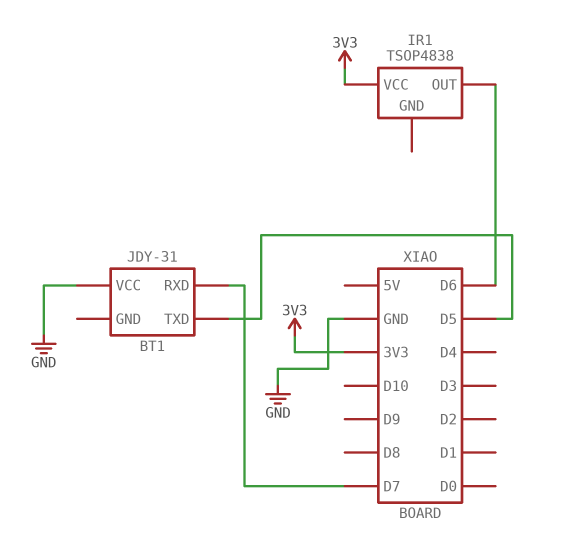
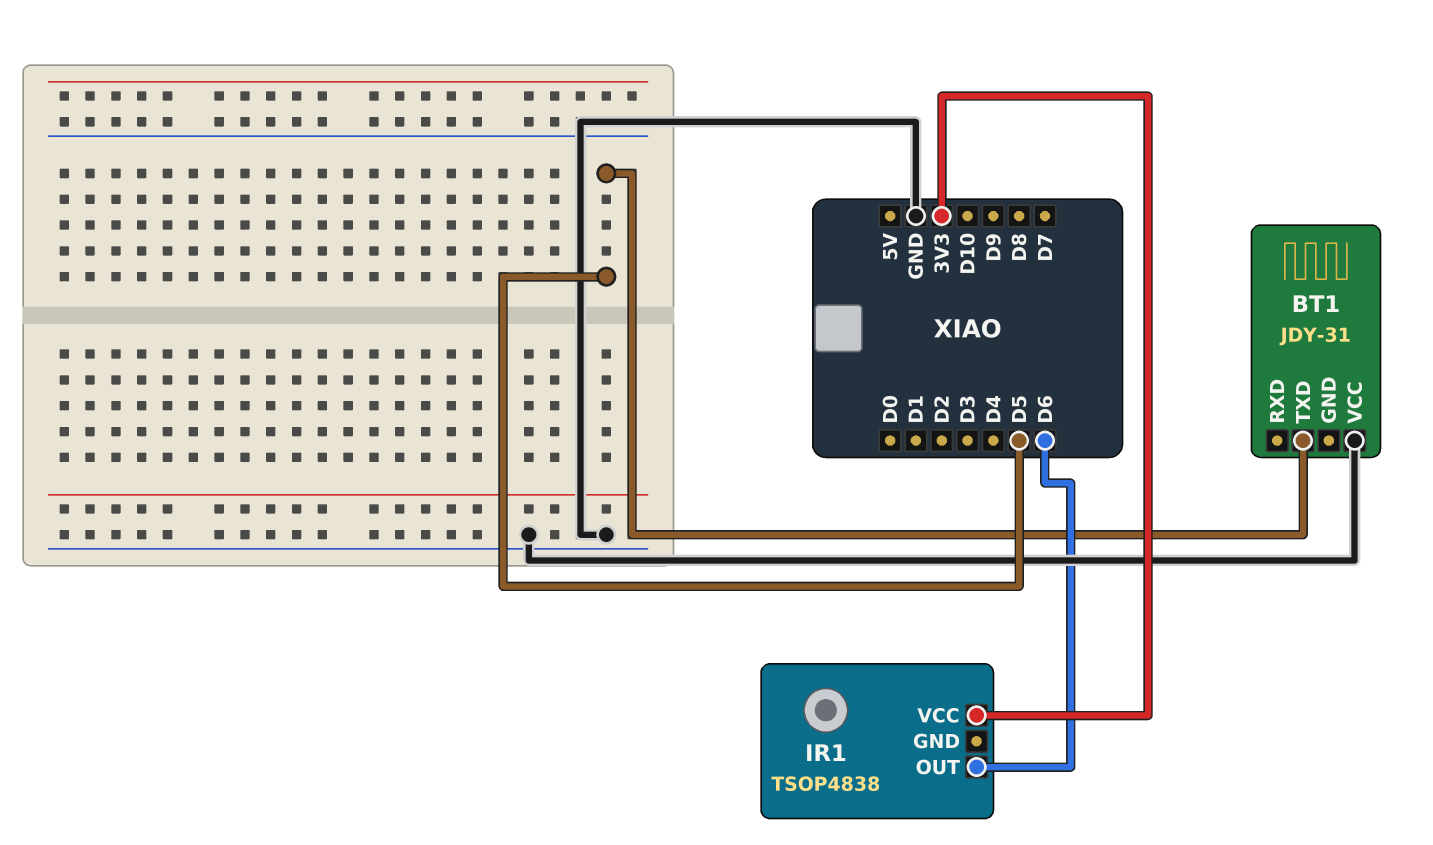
BT1 pin RXD: D7 -> none

